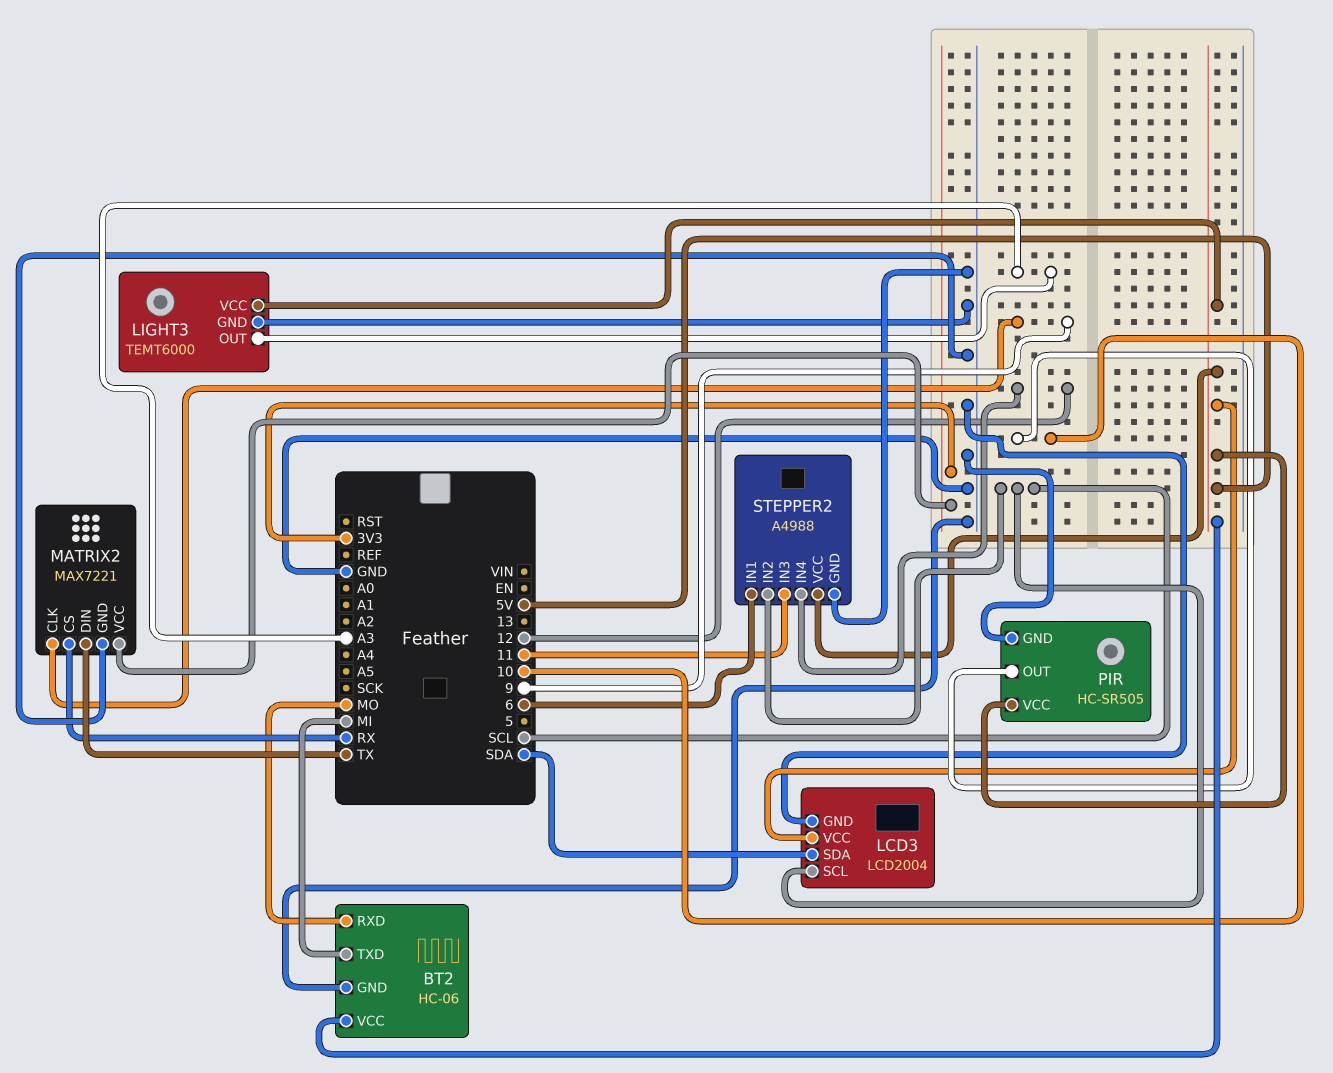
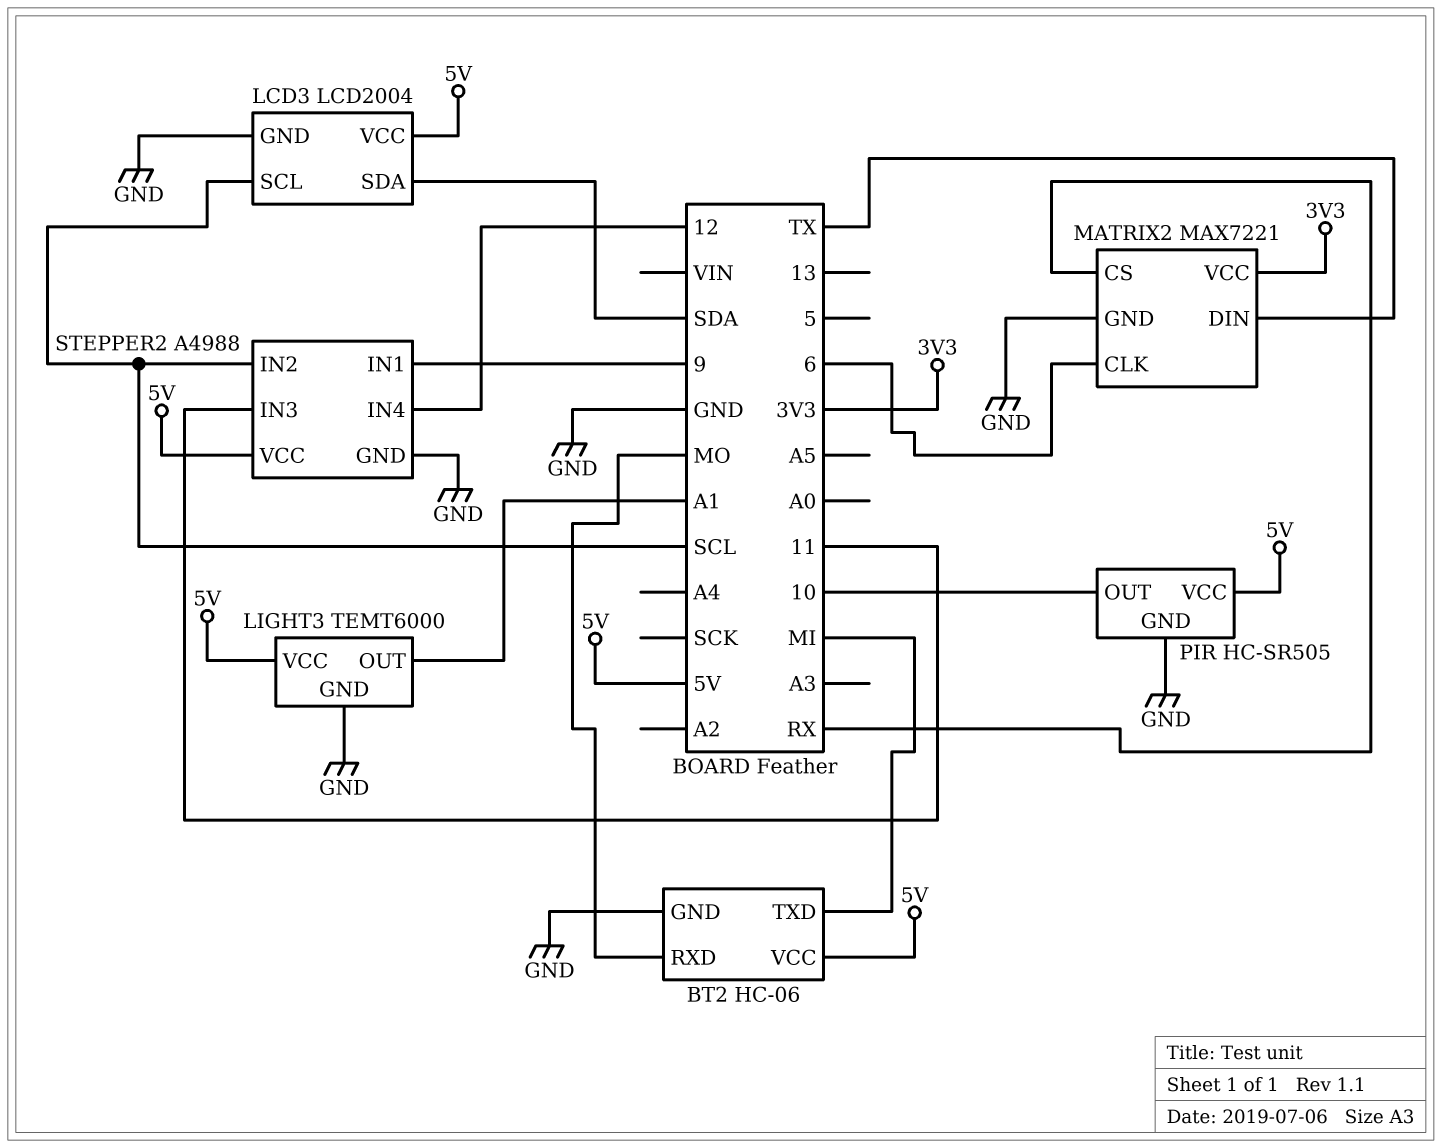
LIGHT3 pin OUT: A3 -> A1
MATRIX2 pin CLK: 9 -> 6
STEPPER2 pin IN1: 6 -> 9

